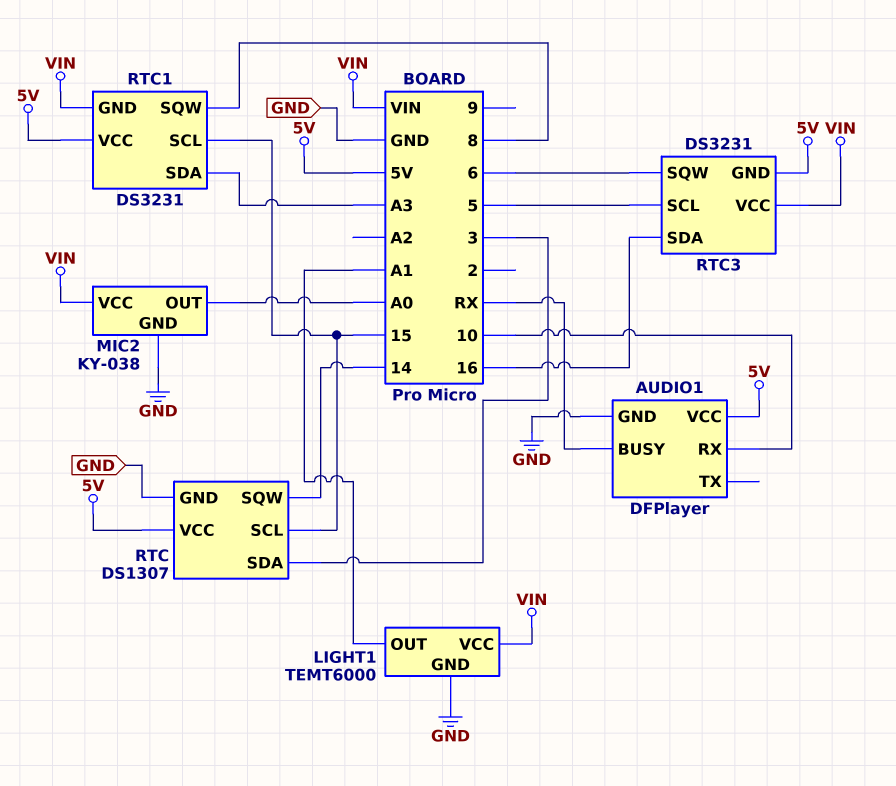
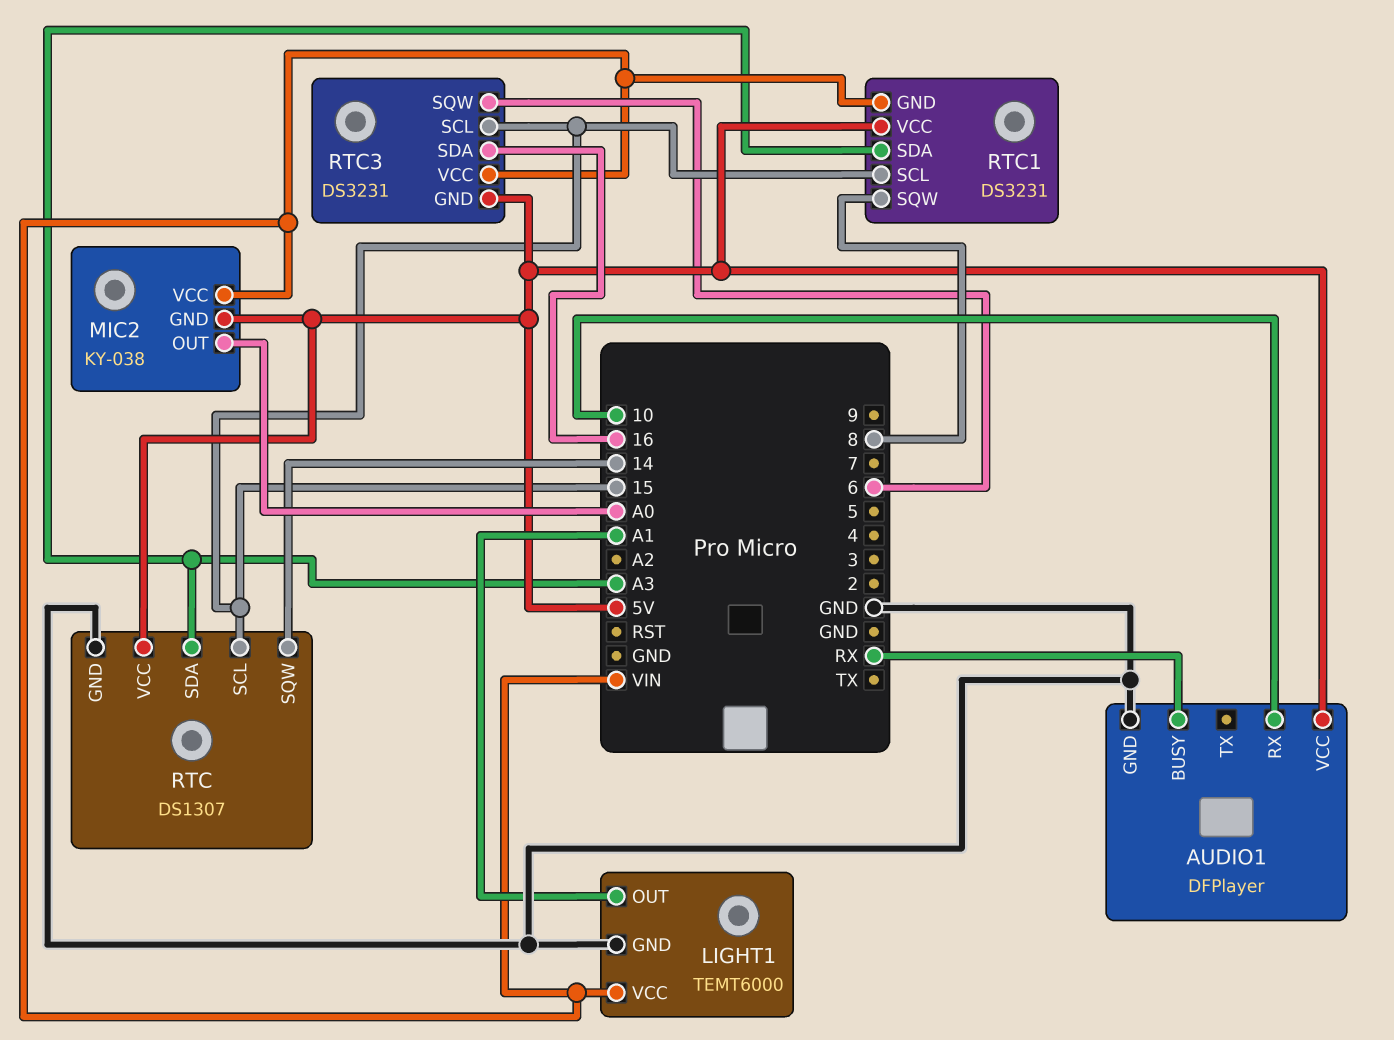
MIC2 pin GND: GND -> 5V
RTC pin SDA: 3 -> A3
RTC3 pin SCL: 5 -> 15

